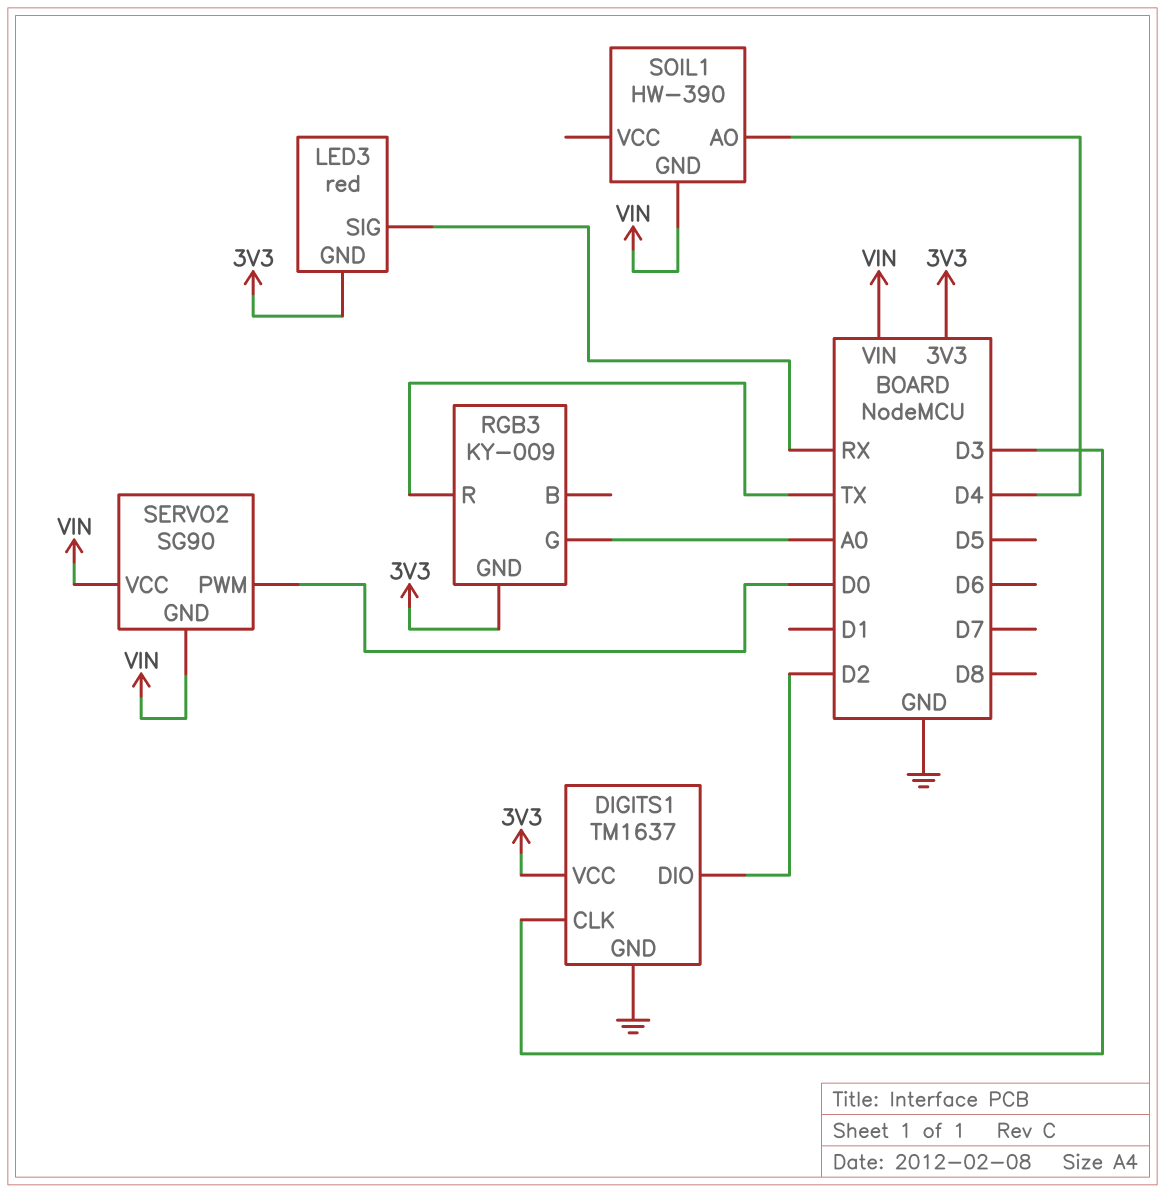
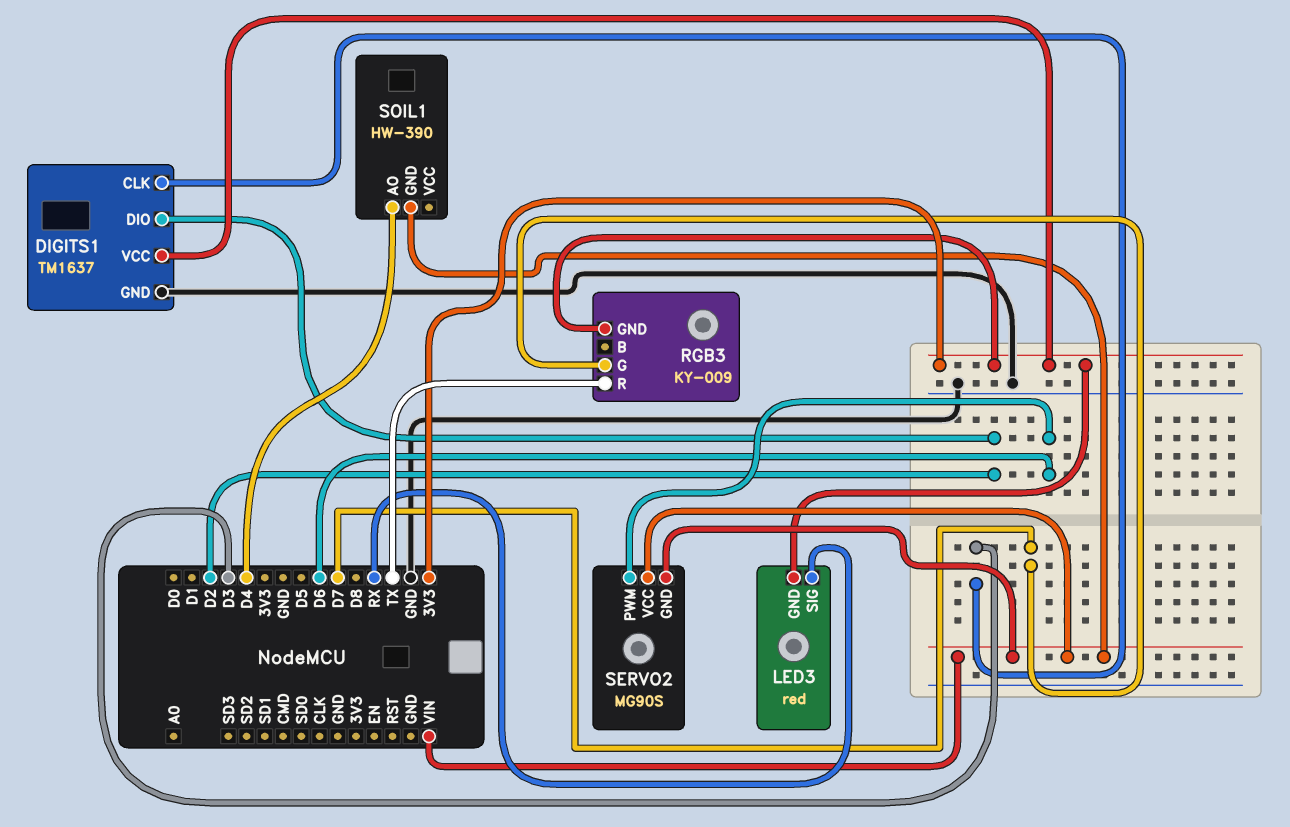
RGB3 pin G: A0 -> D7
SERVO2: SG90 -> MG90S
SERVO2 pin PWM: D0 -> D6

